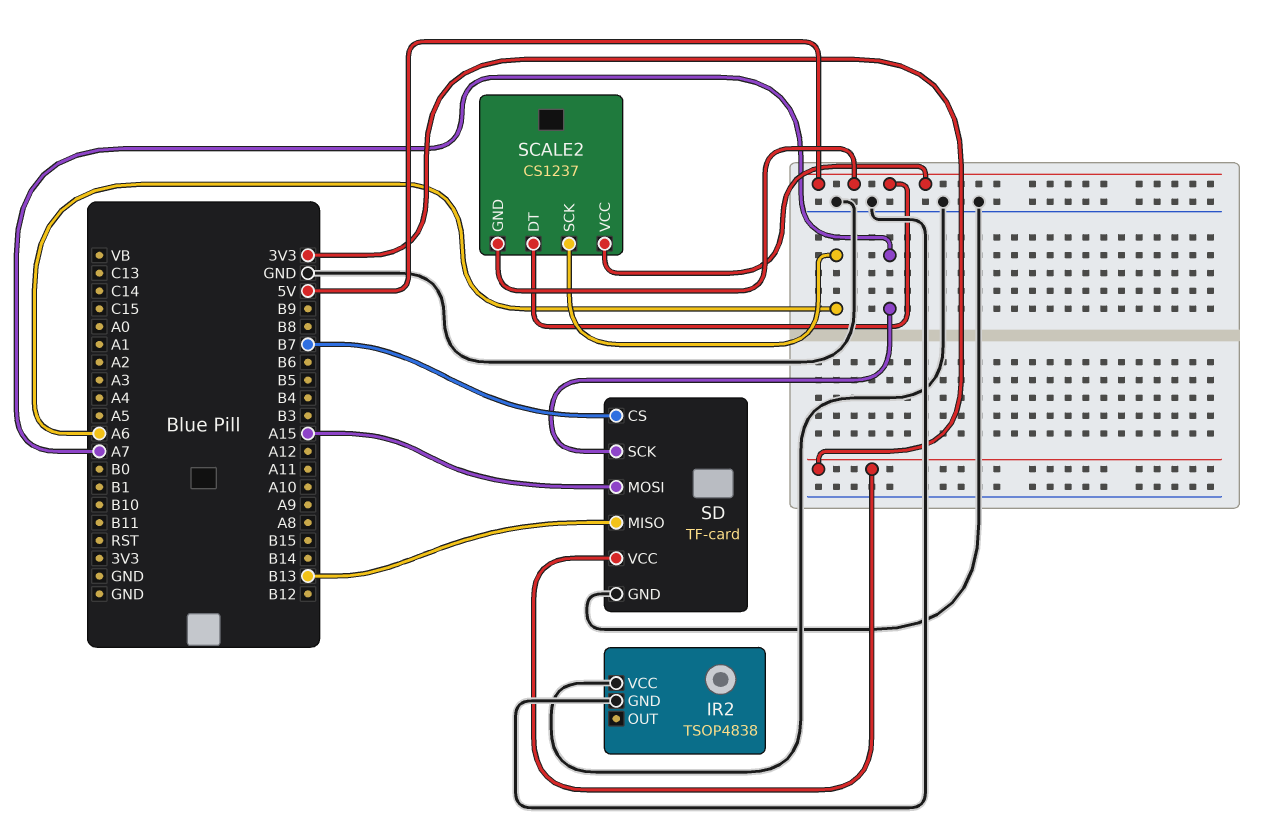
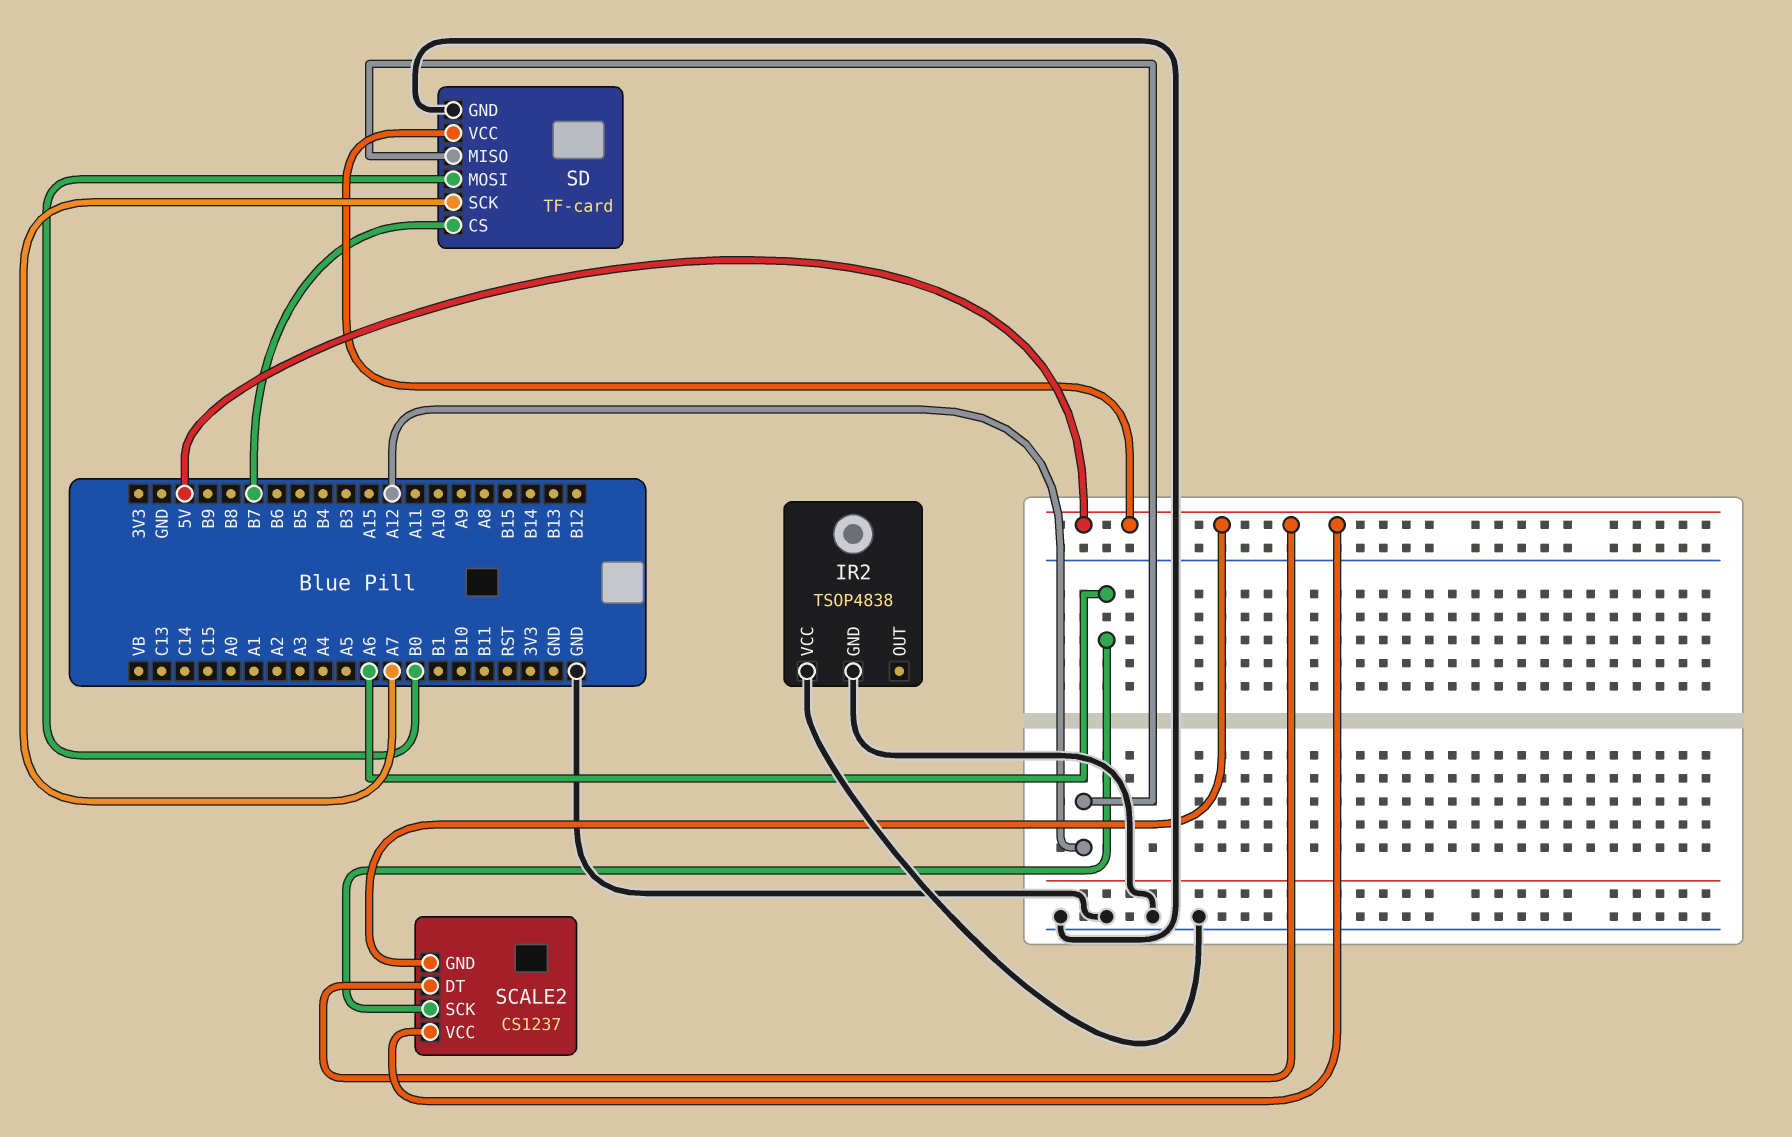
SD pin MISO: B13 -> A12
SD pin MOSI: A15 -> B0
SD pin VCC: 3V3 -> 5V

